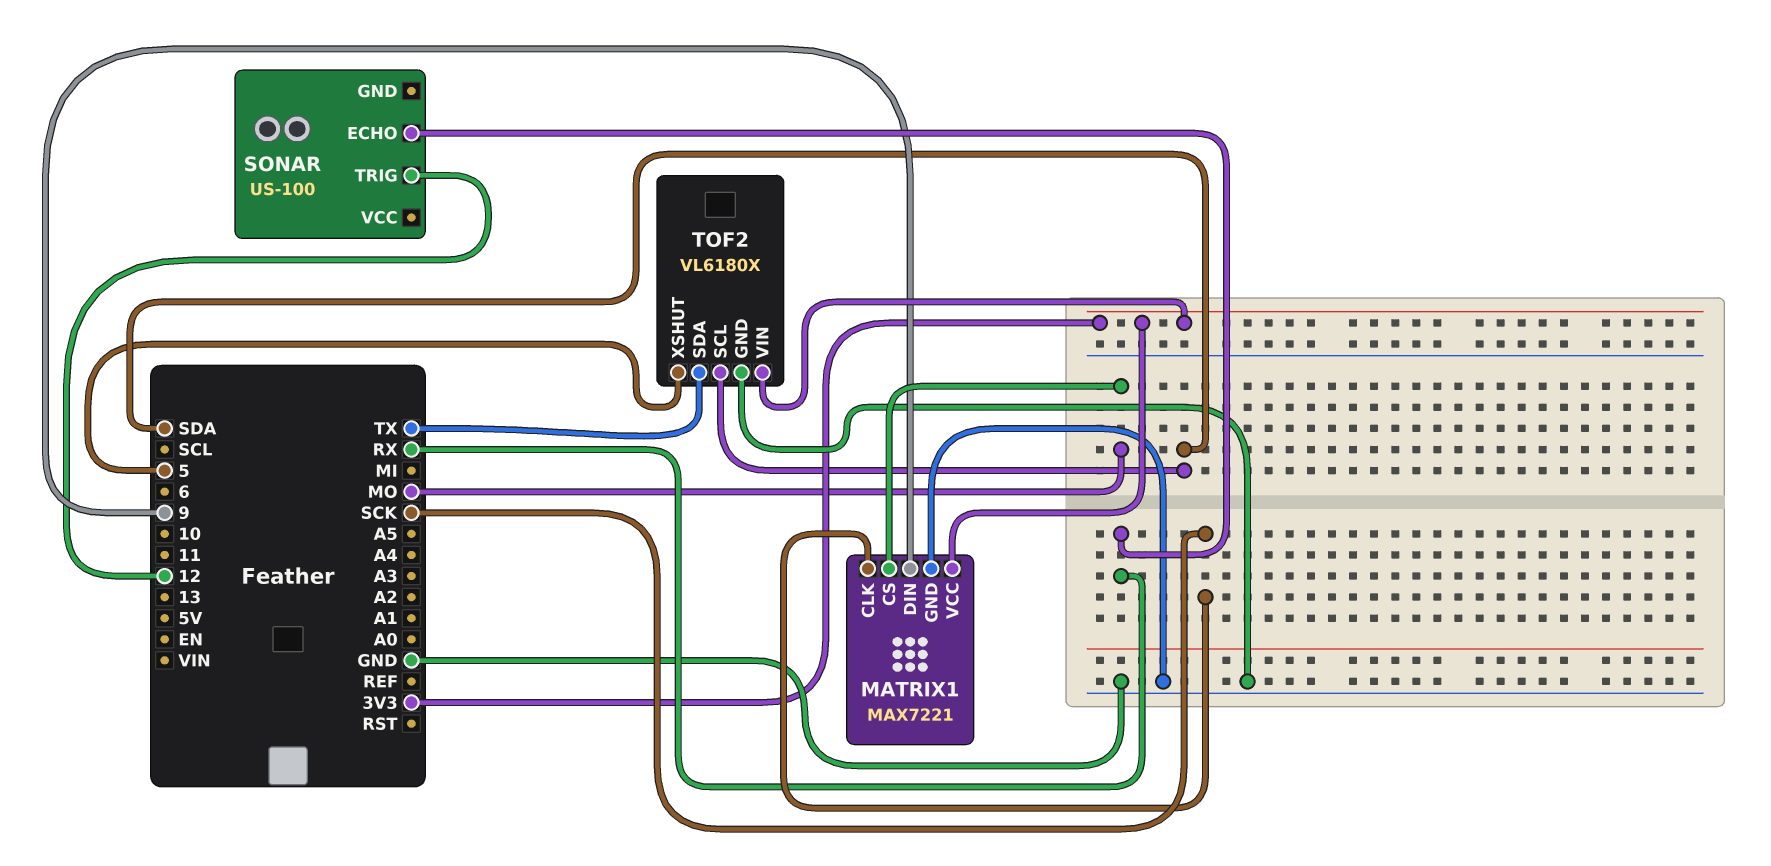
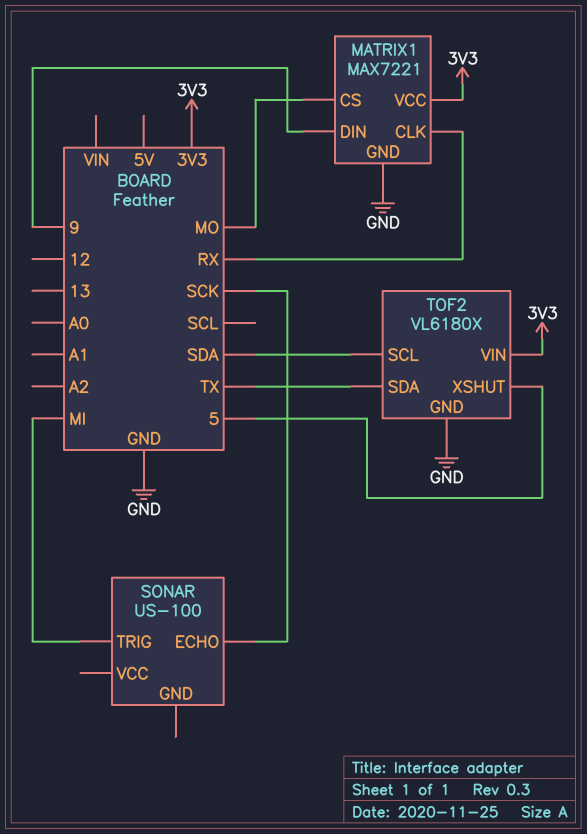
MATRIX1 pin CLK: SCK -> RX
SONAR pin ECHO: RX -> SCK
SONAR pin TRIG: 12 -> MI

